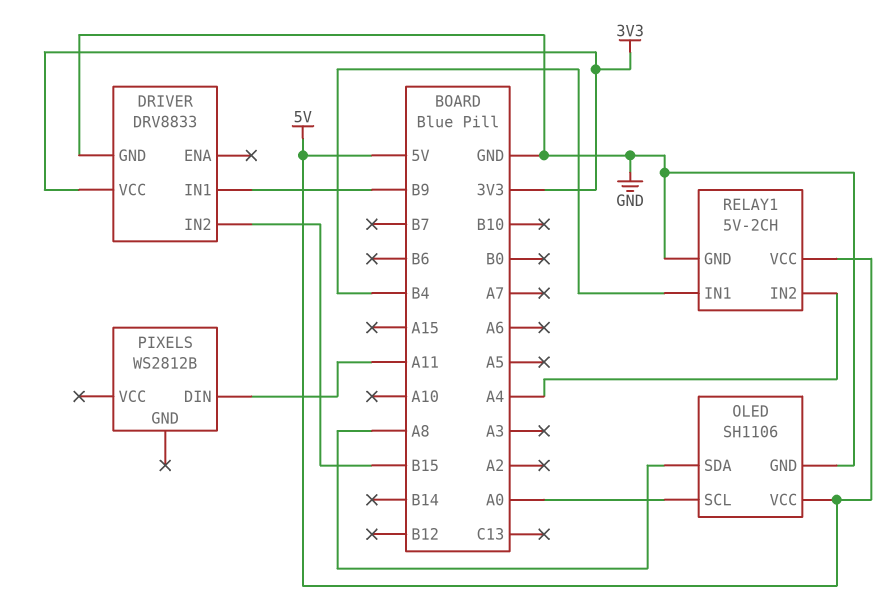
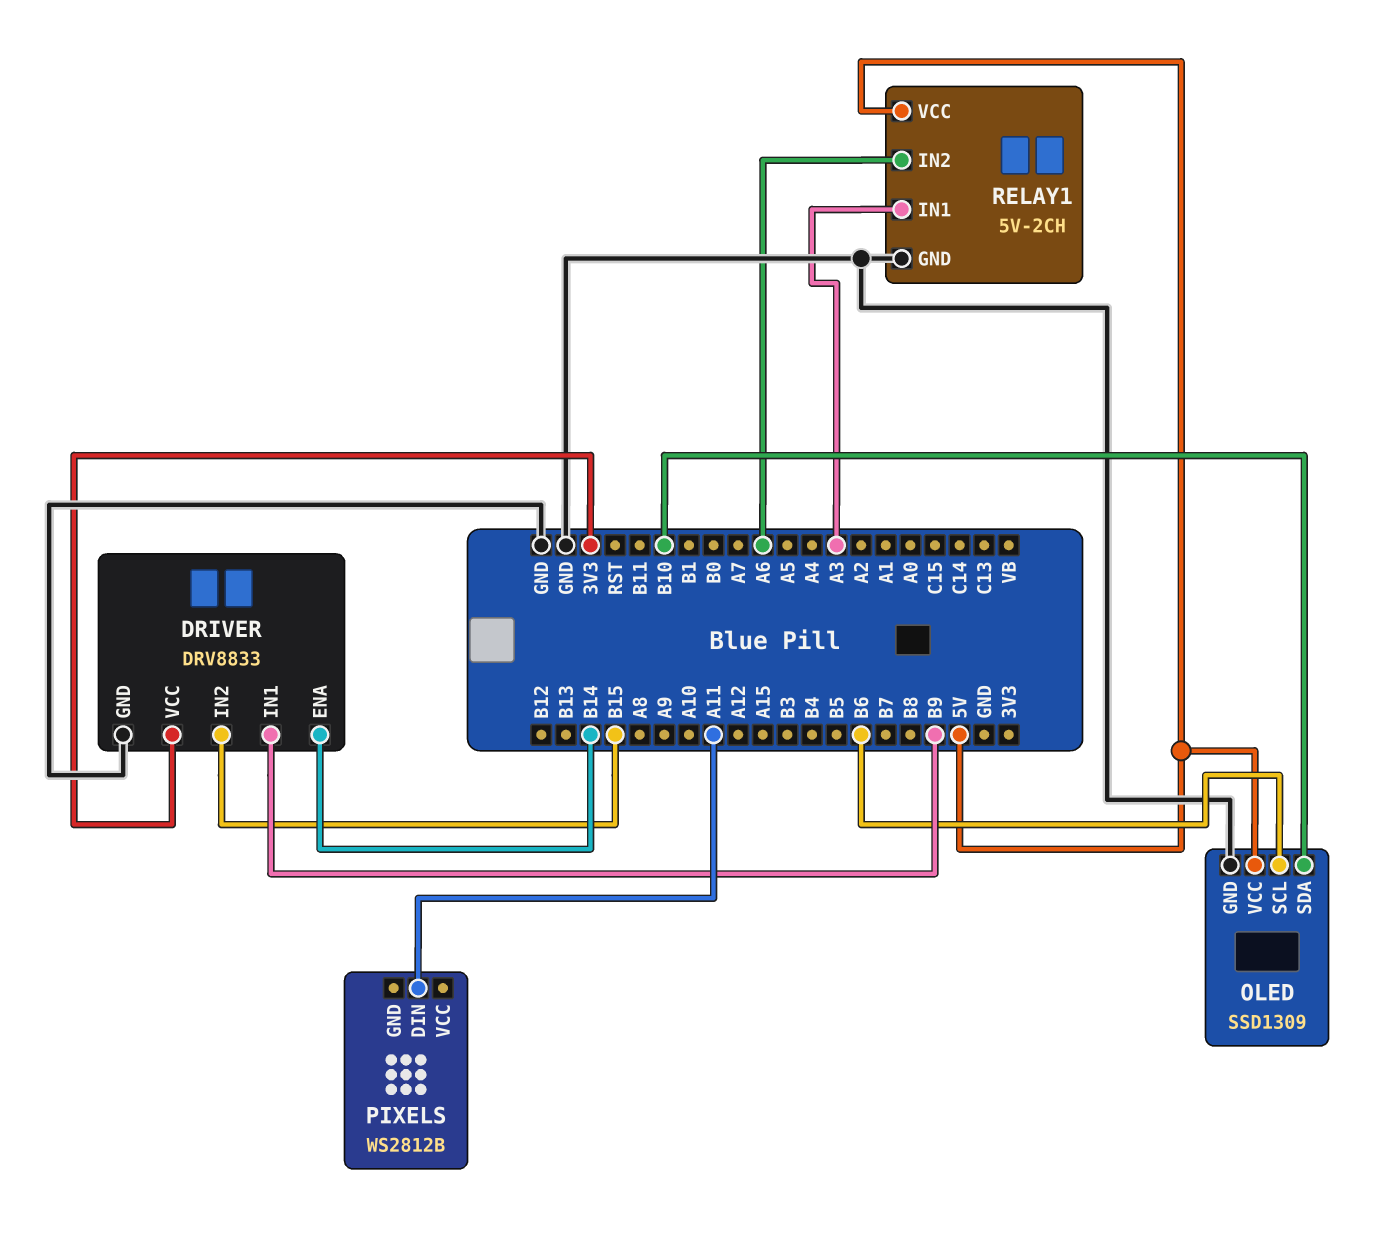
DRIVER pin ENA: none -> B14
OLED: SH1106 -> SSD1309
OLED pin SCL: A0 -> B6
OLED pin SDA: A8 -> B10
RELAY1 pin IN1: B4 -> A3
RELAY1 pin IN2: A4 -> A6

